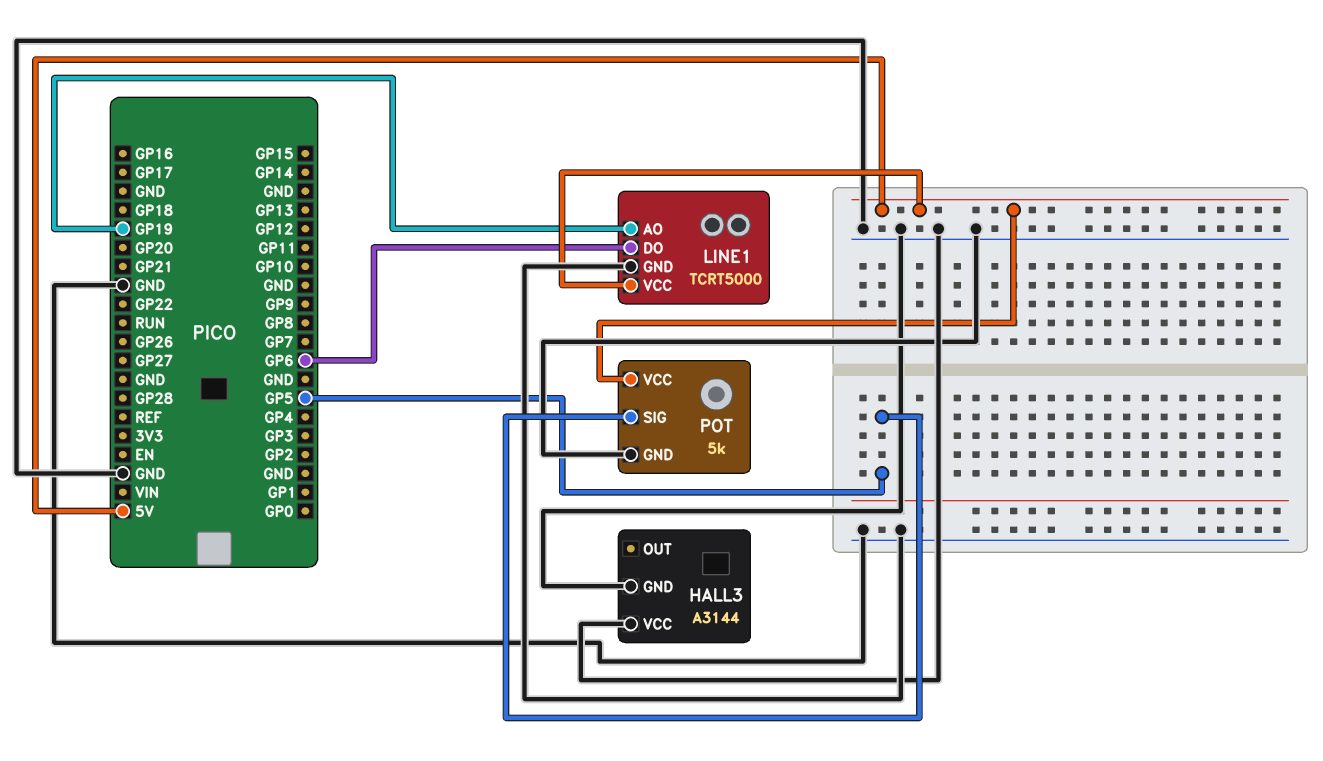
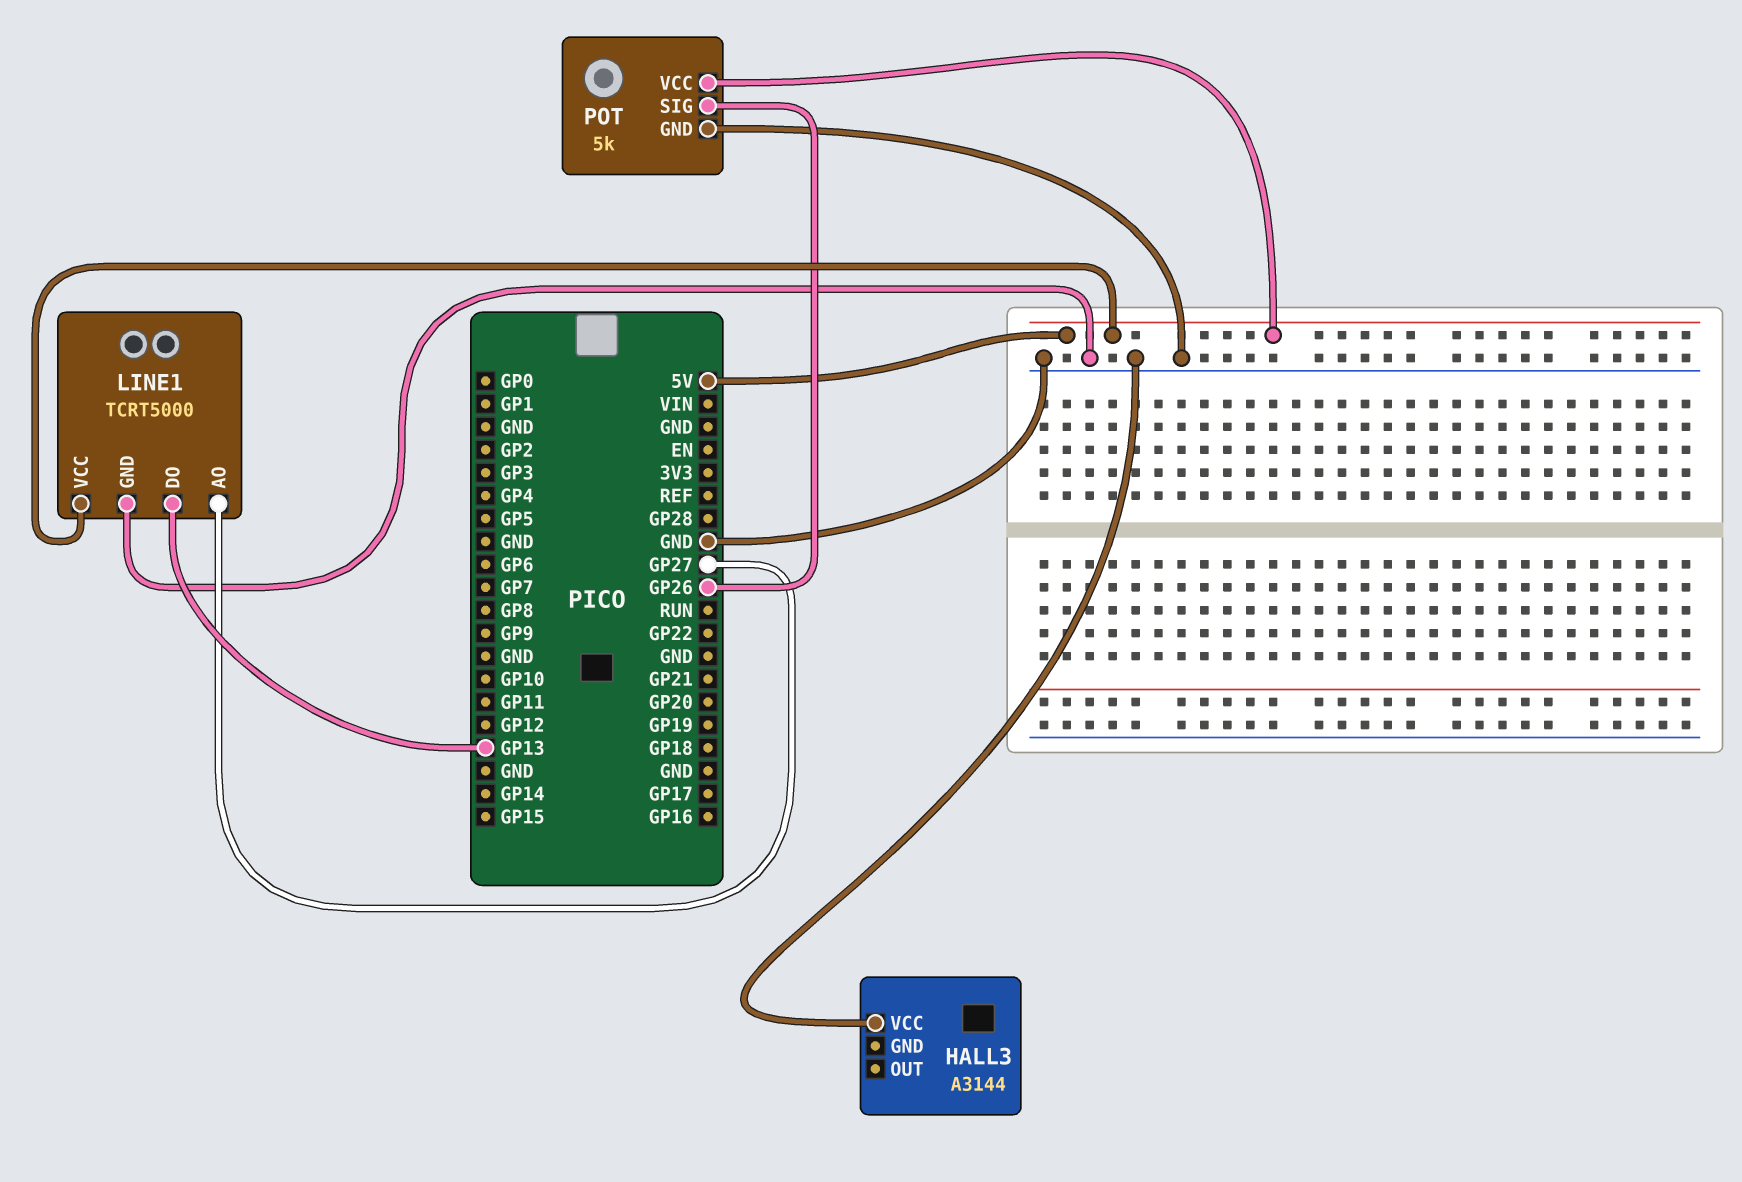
HALL3 pin GND: GND -> none
LINE1 pin AO: GP19 -> GP27
LINE1 pin DO: GP6 -> GP13
POT pin SIG: GP5 -> GP26

